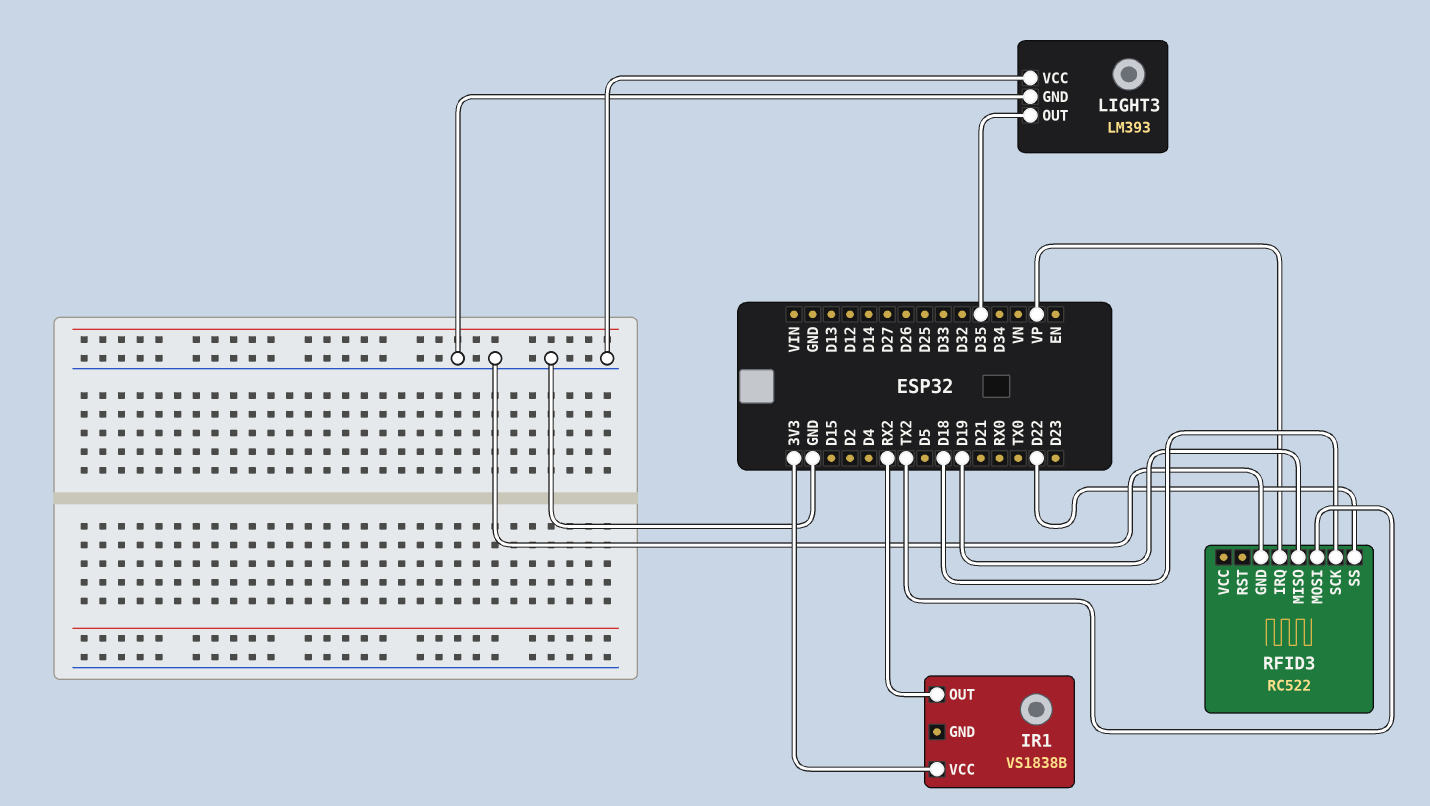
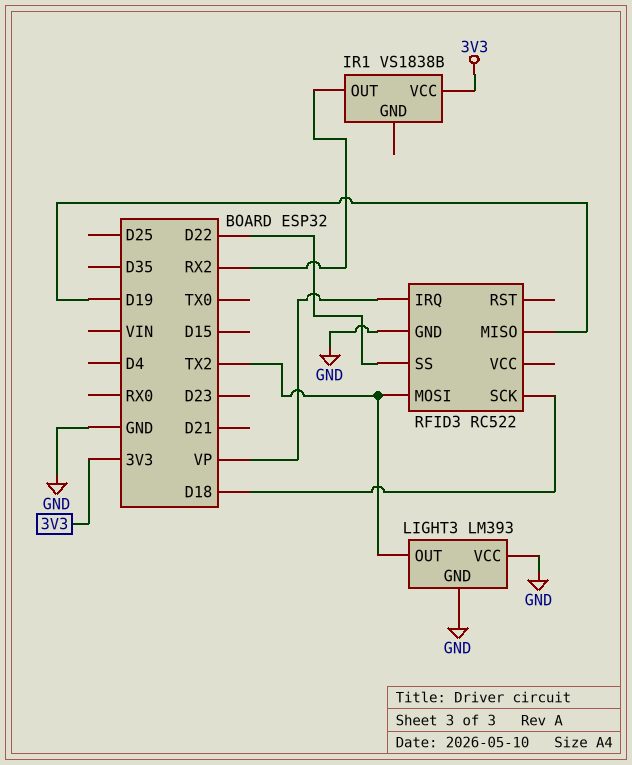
LIGHT3 pin OUT: D35 -> TX2

